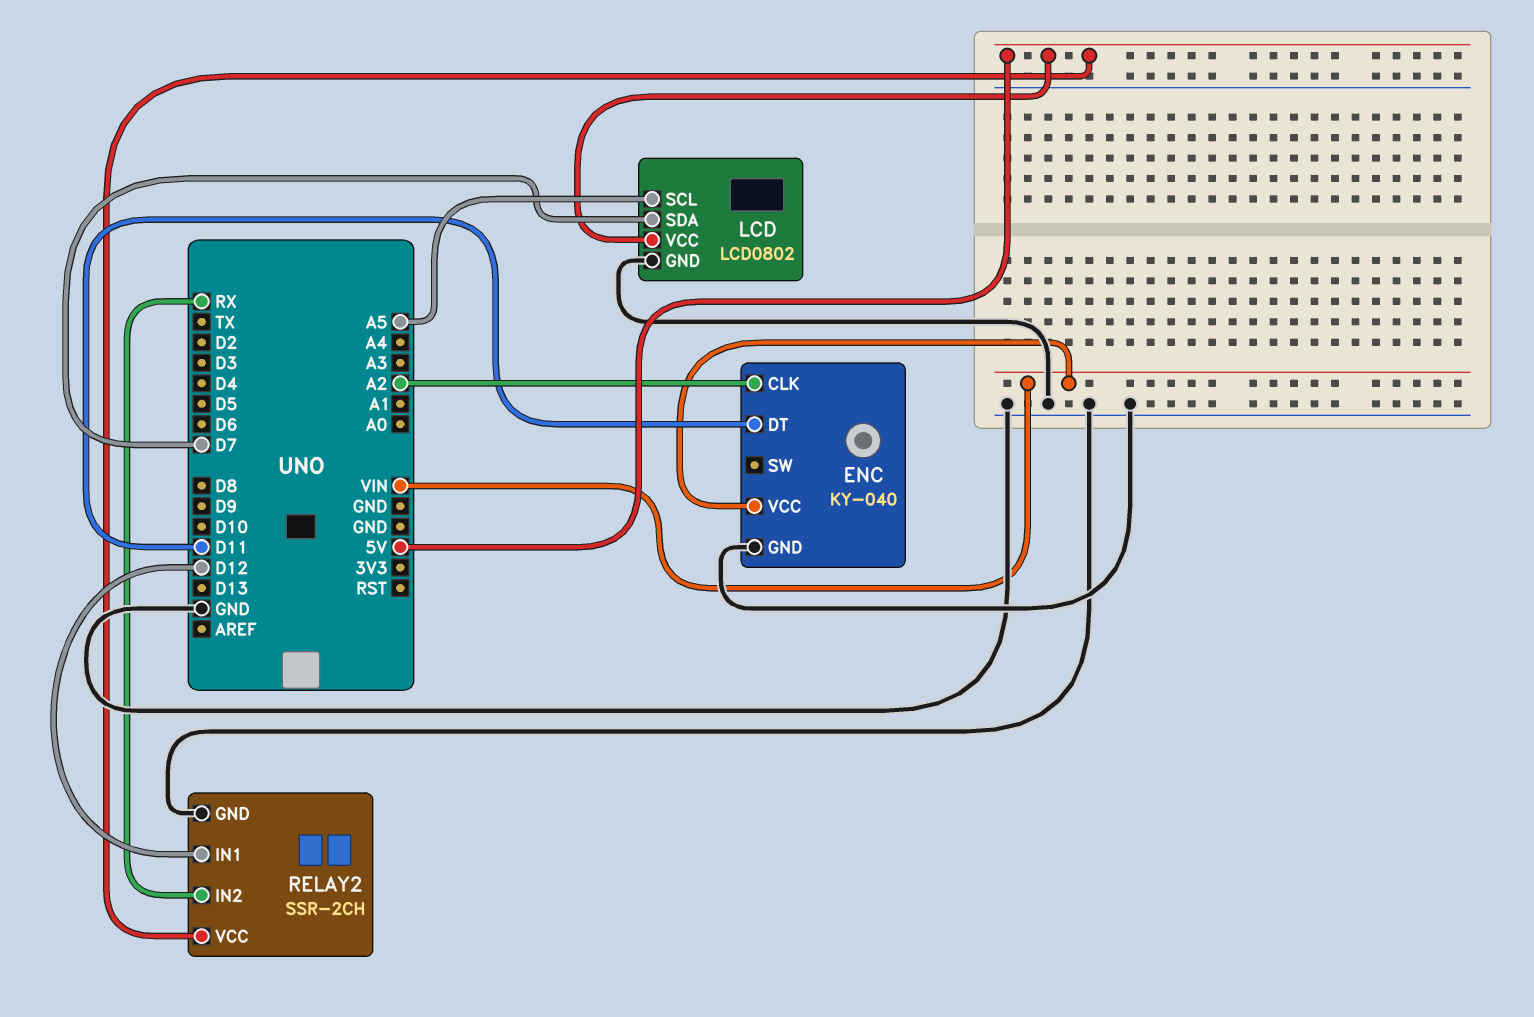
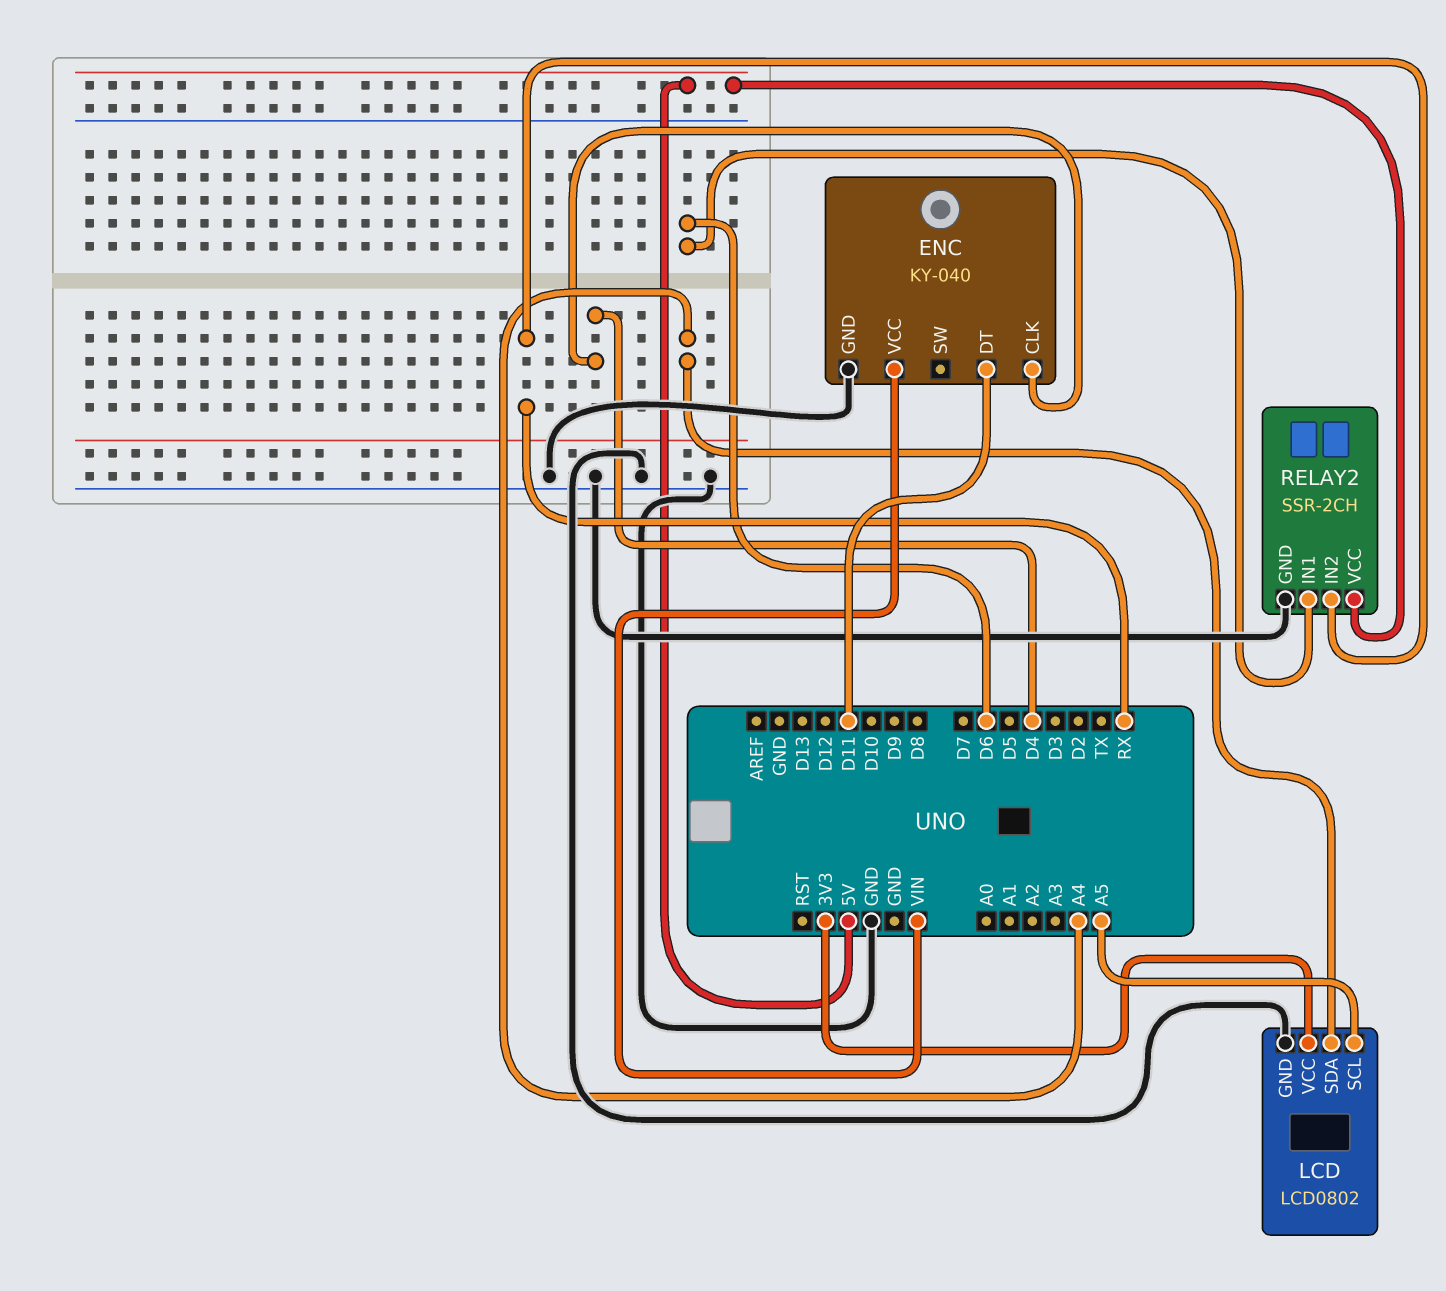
ENC pin CLK: A2 -> D4
LCD pin SDA: D7 -> A4
LCD pin VCC: 5V -> 3V3
RELAY2 pin IN1: D12 -> D6

